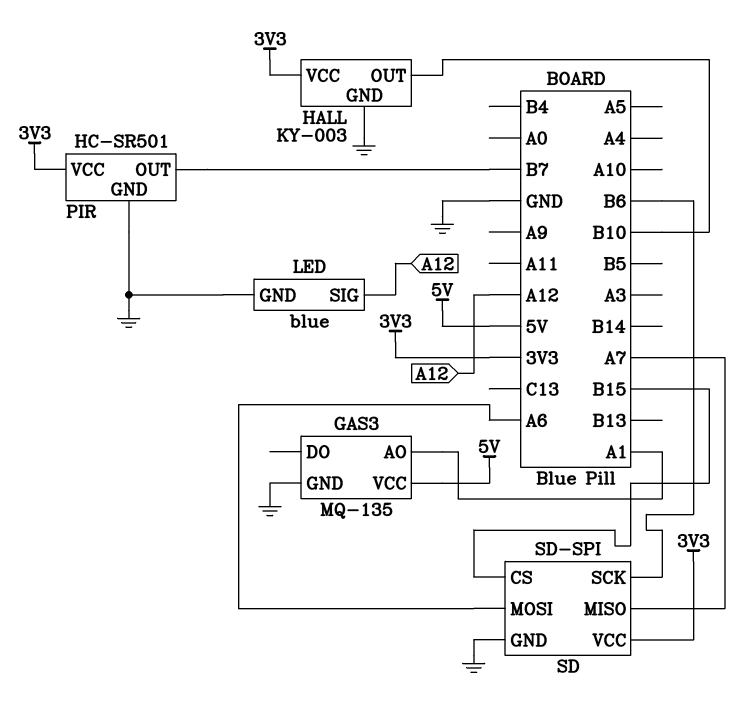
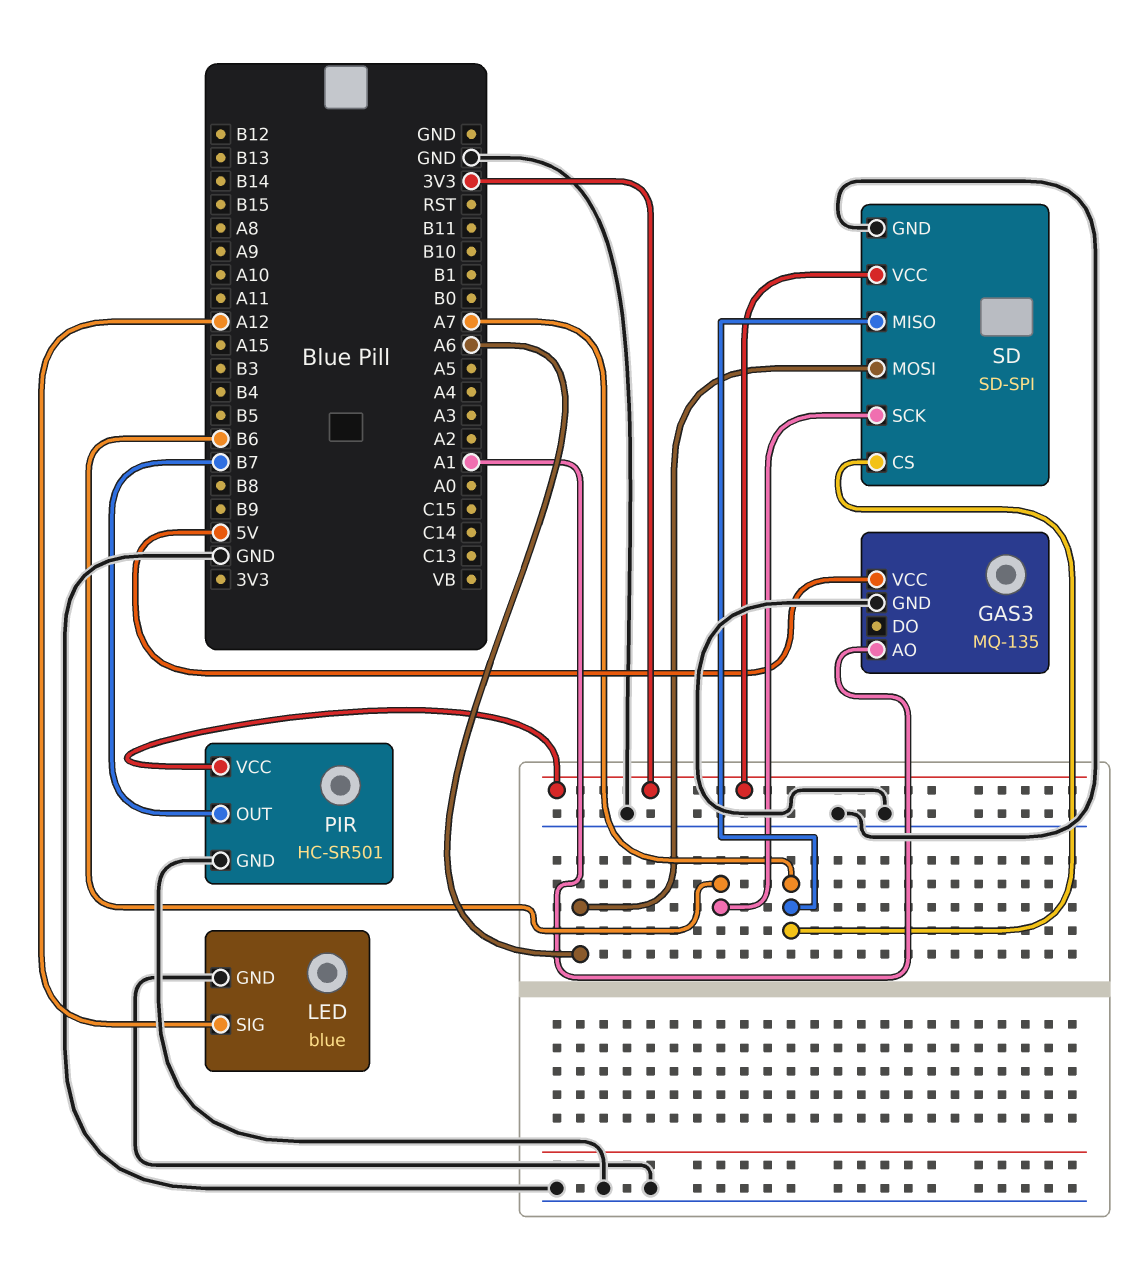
HALL: KY-003 -> none
HALL pin GND: GND -> none
HALL pin OUT: B10 -> none
HALL pin VCC: 3V3 -> none
SD pin CS: B15 -> A7

